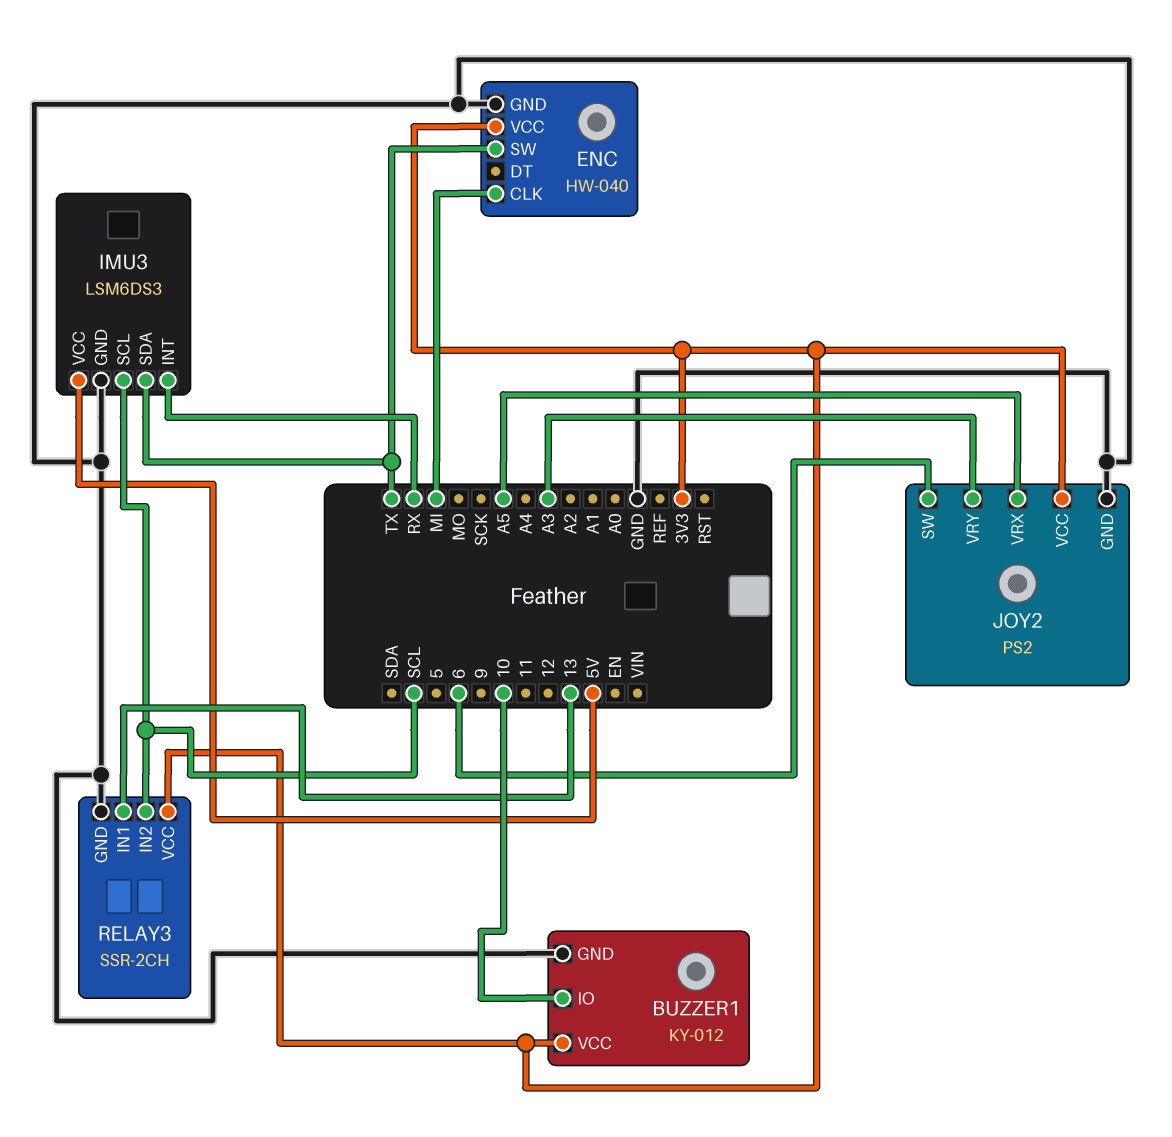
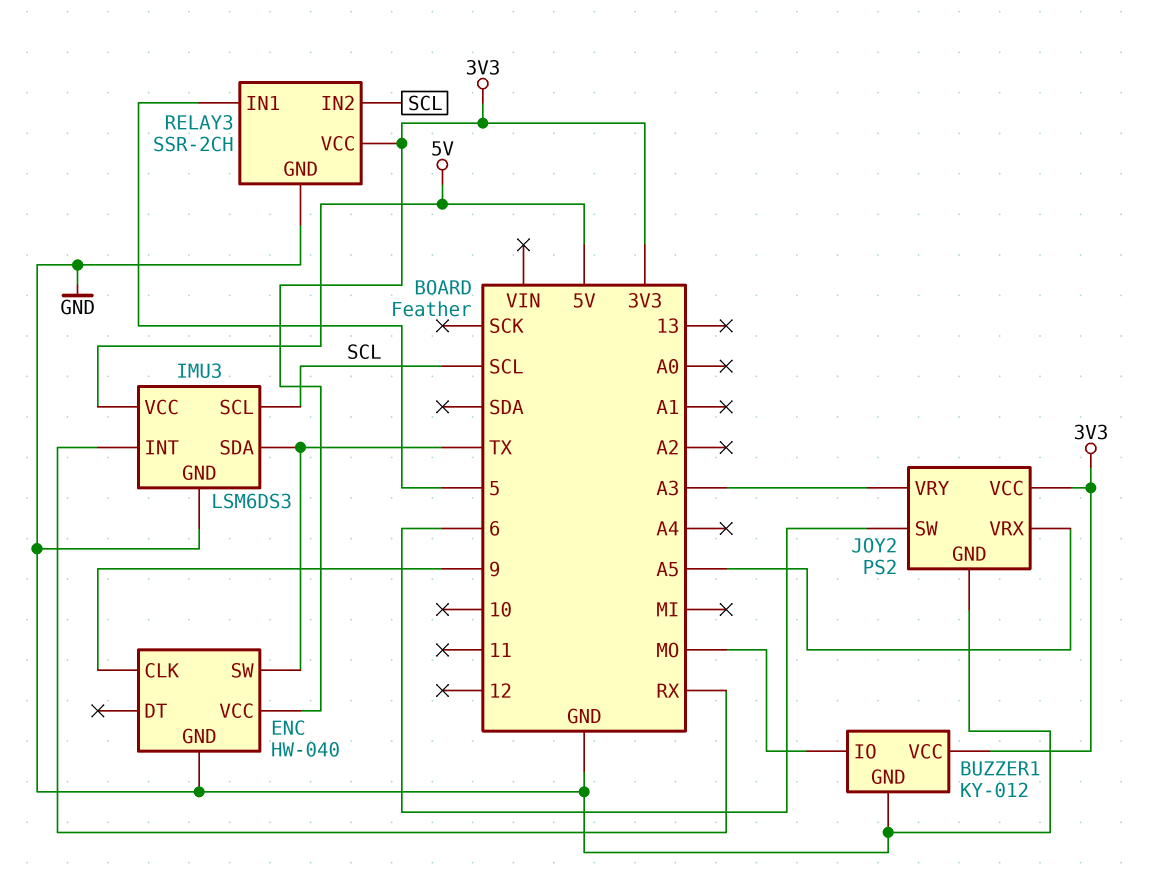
BUZZER1 pin IO: 10 -> MO
ENC pin CLK: MI -> 9
RELAY3 pin IN1: 13 -> 5

